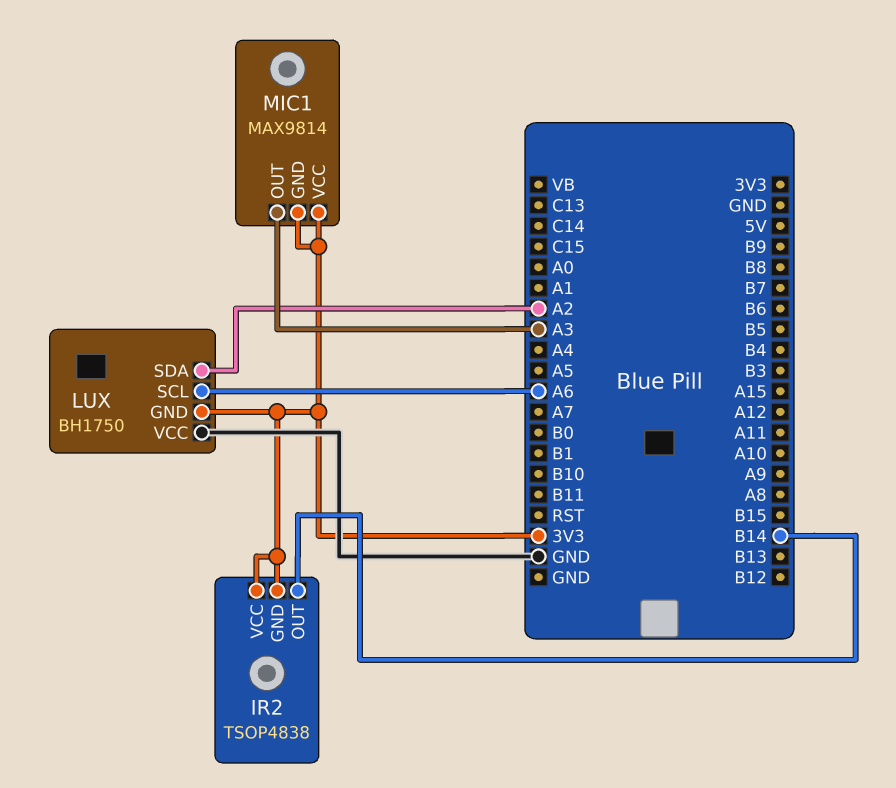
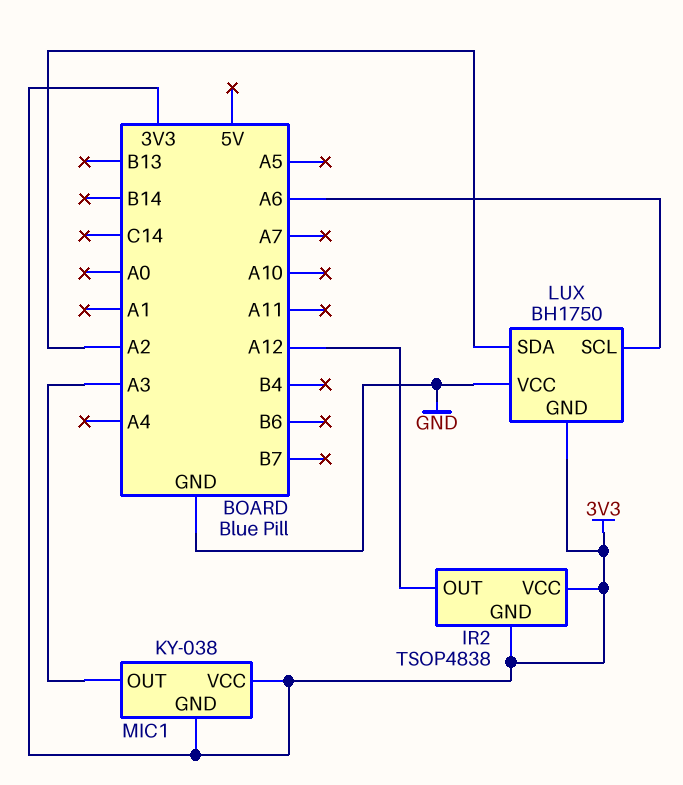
IR2 pin OUT: B14 -> A12
MIC1: MAX9814 -> KY-038

